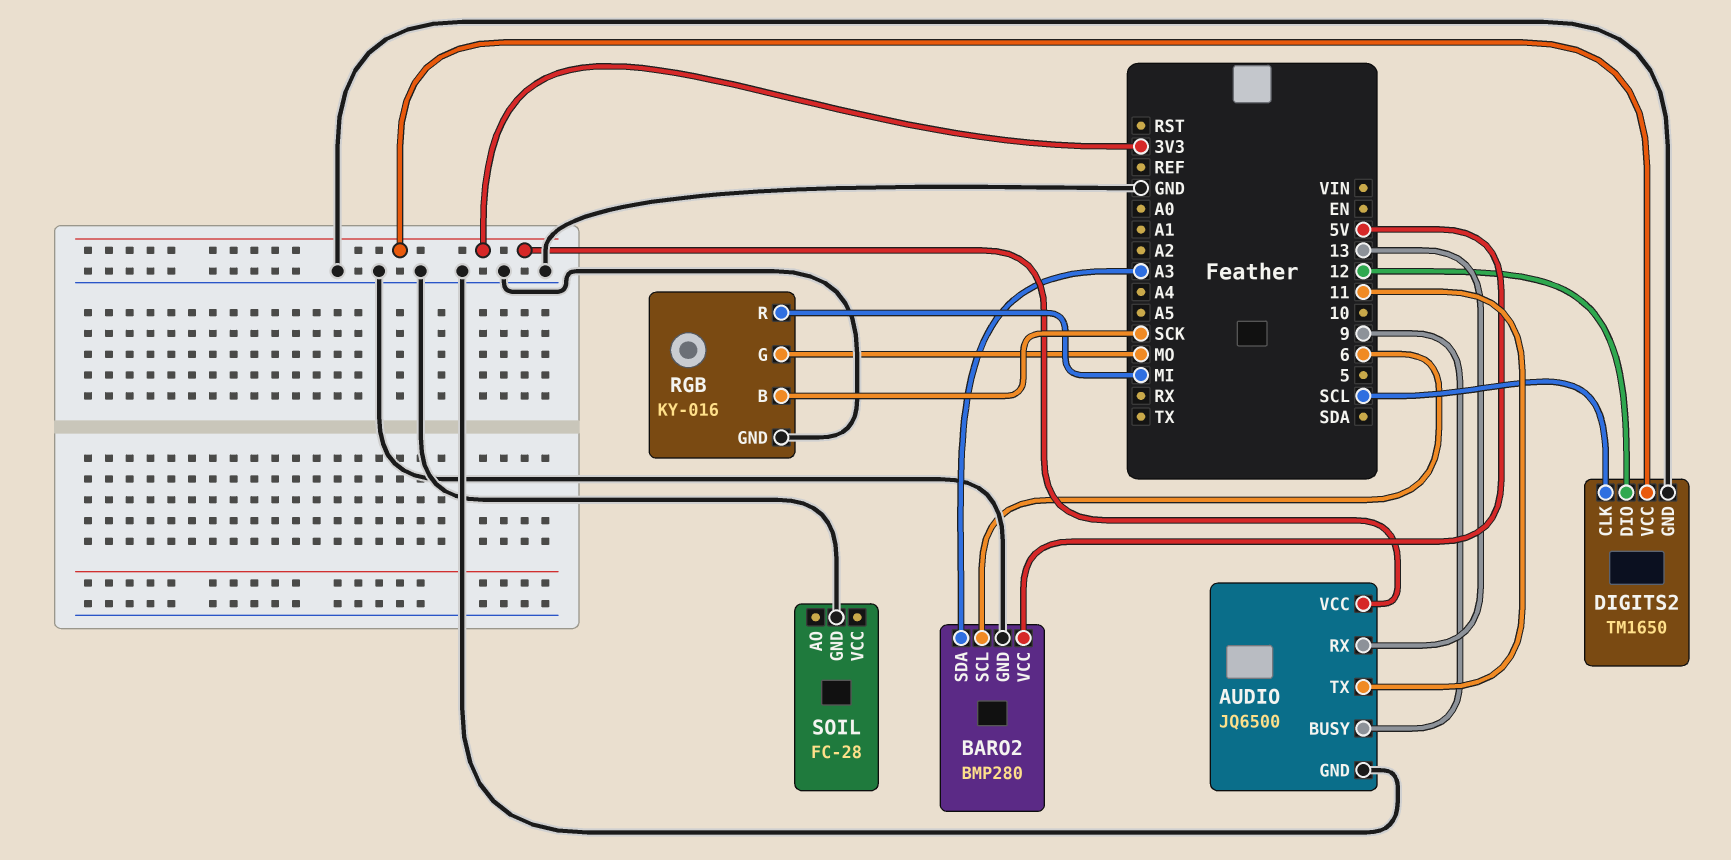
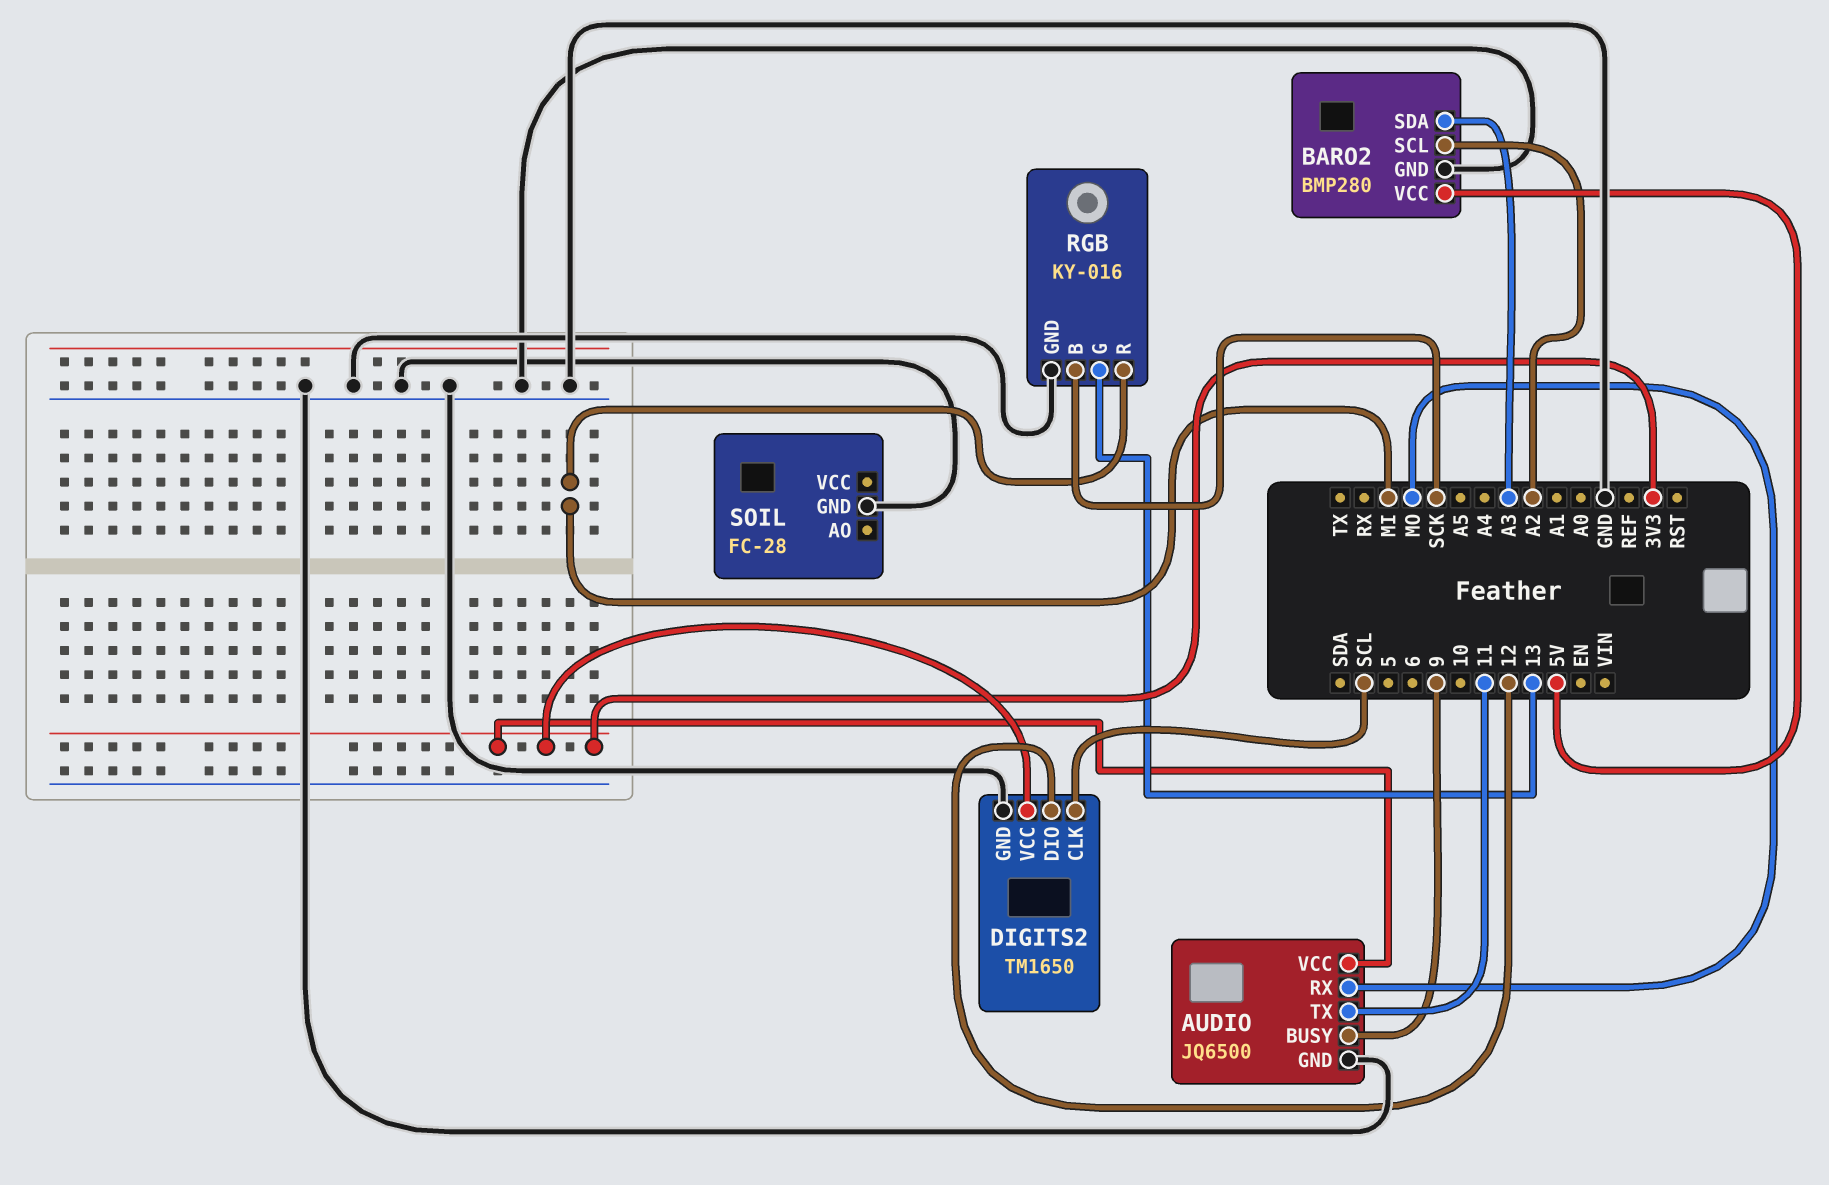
AUDIO pin RX: 13 -> MO
BARO2 pin SCL: 6 -> A2
RGB pin G: MO -> 13

